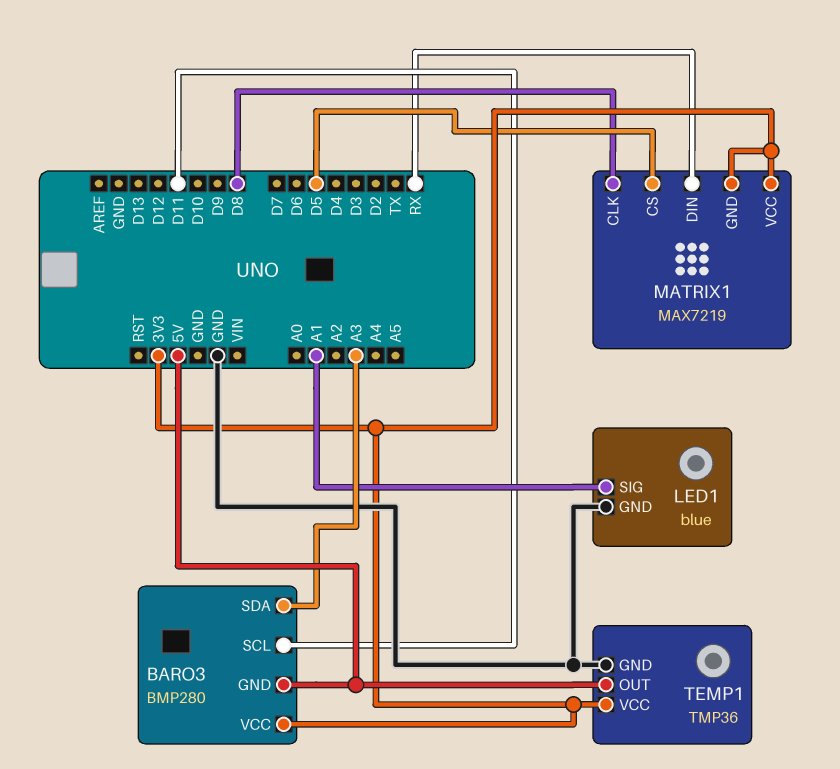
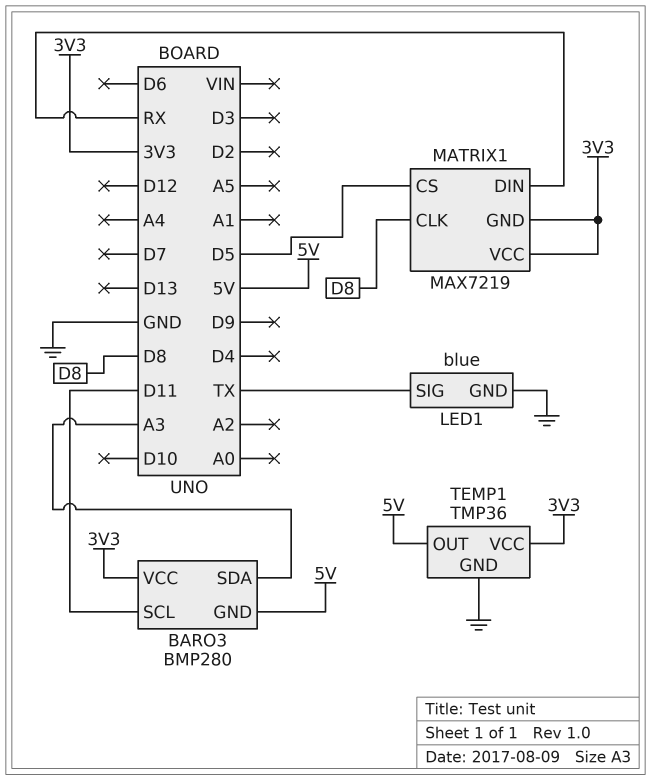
LED1 pin SIG: A1 -> TX

